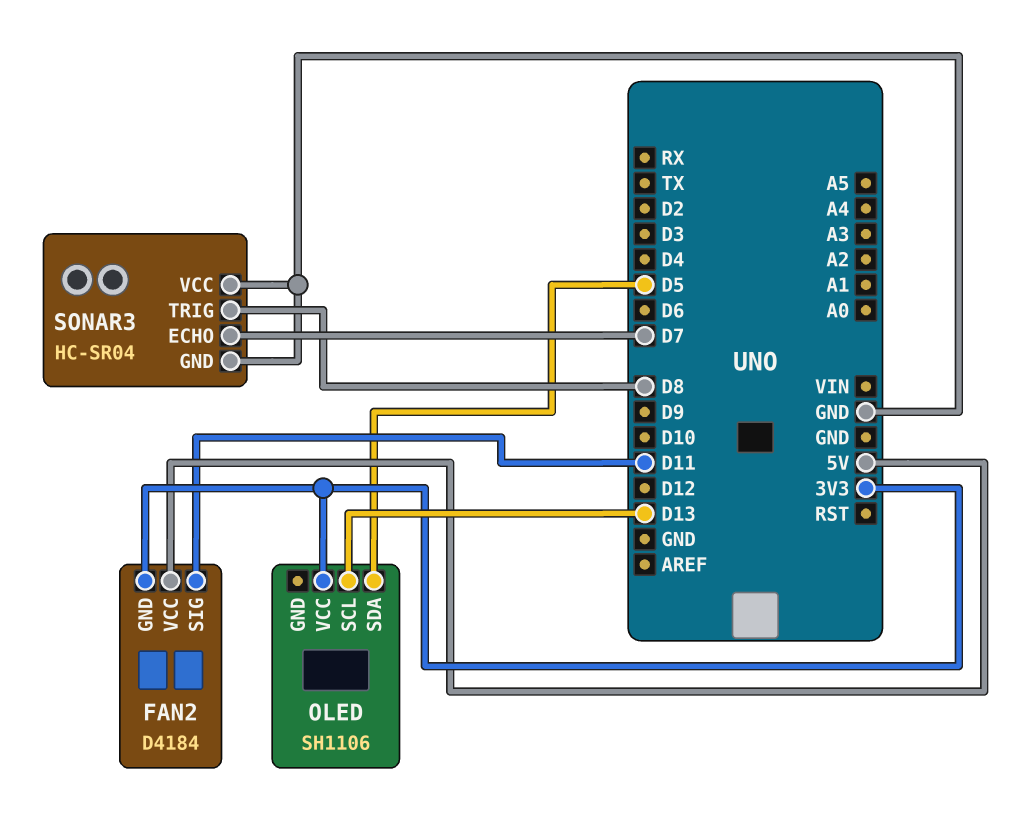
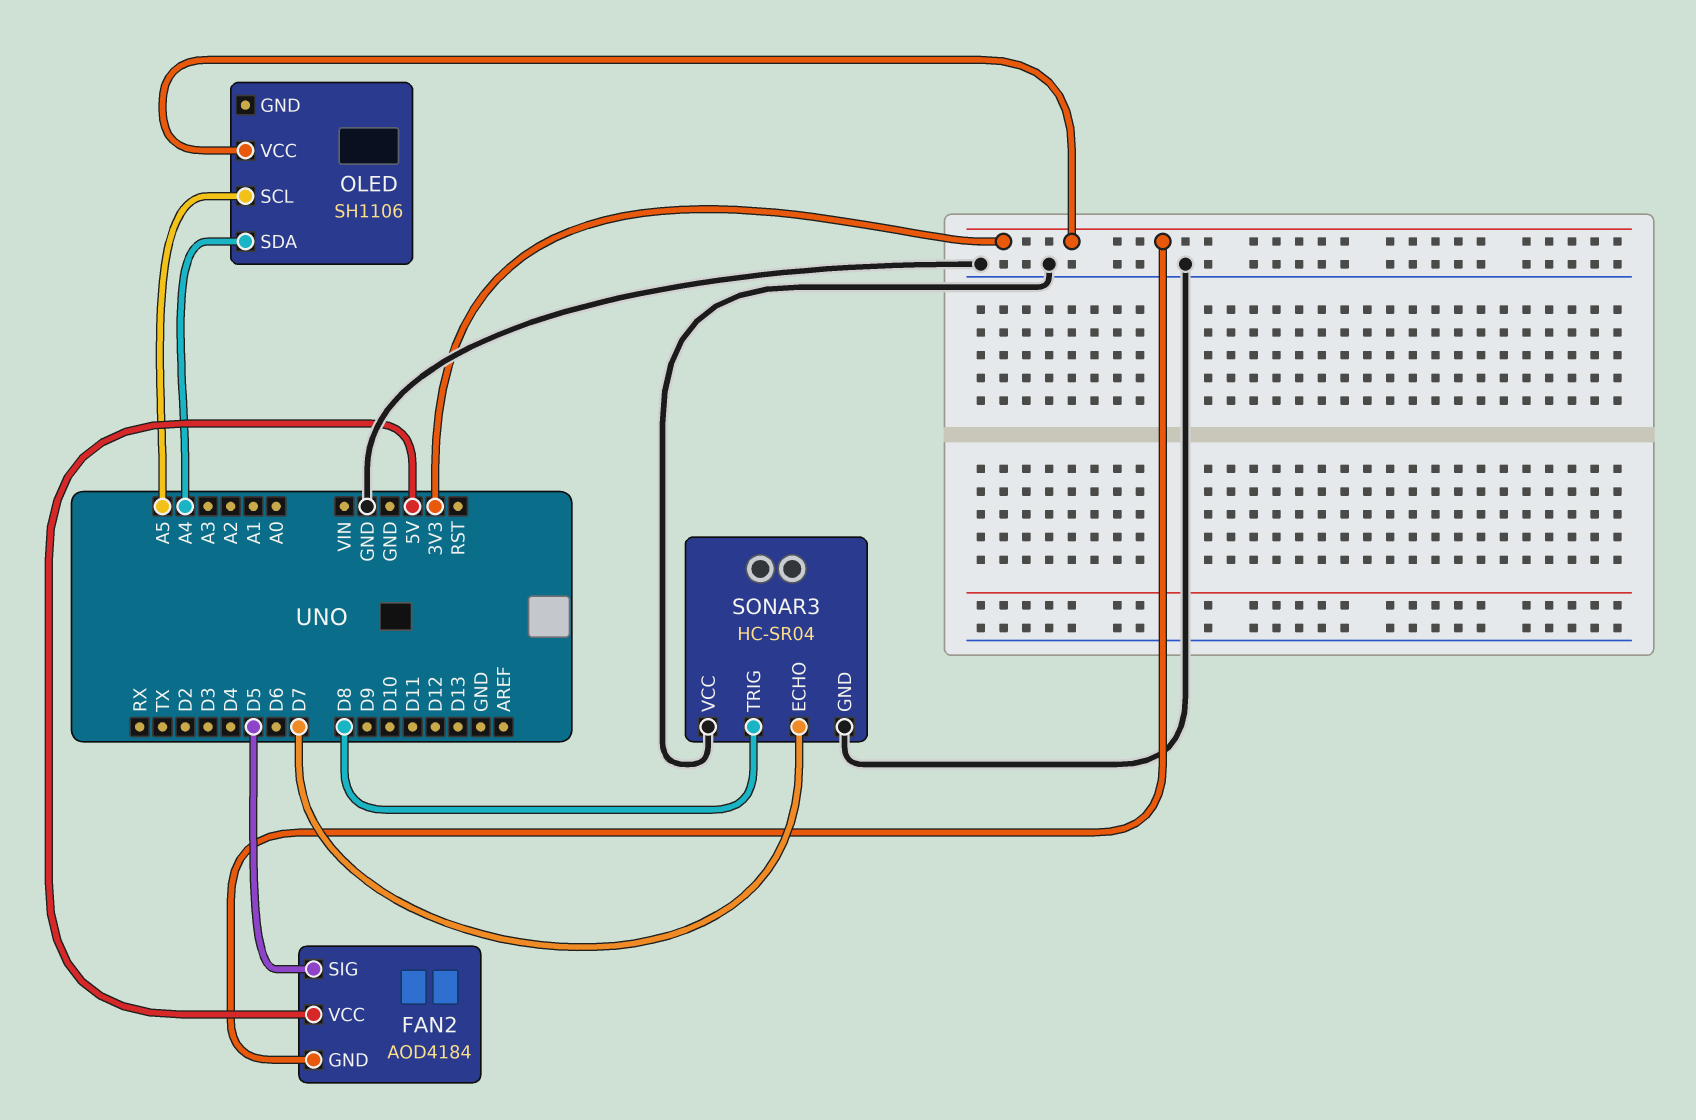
FAN2: D4184 -> AOD4184
FAN2 pin SIG: D11 -> D5
OLED pin SCL: D13 -> A5
OLED pin SDA: D5 -> A4

